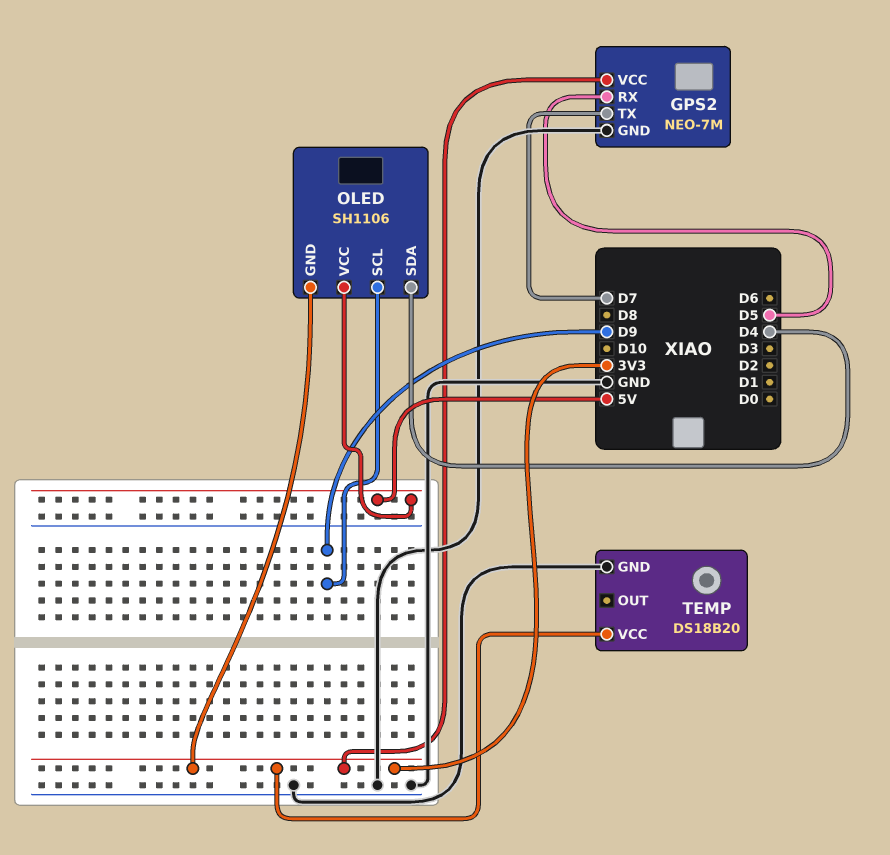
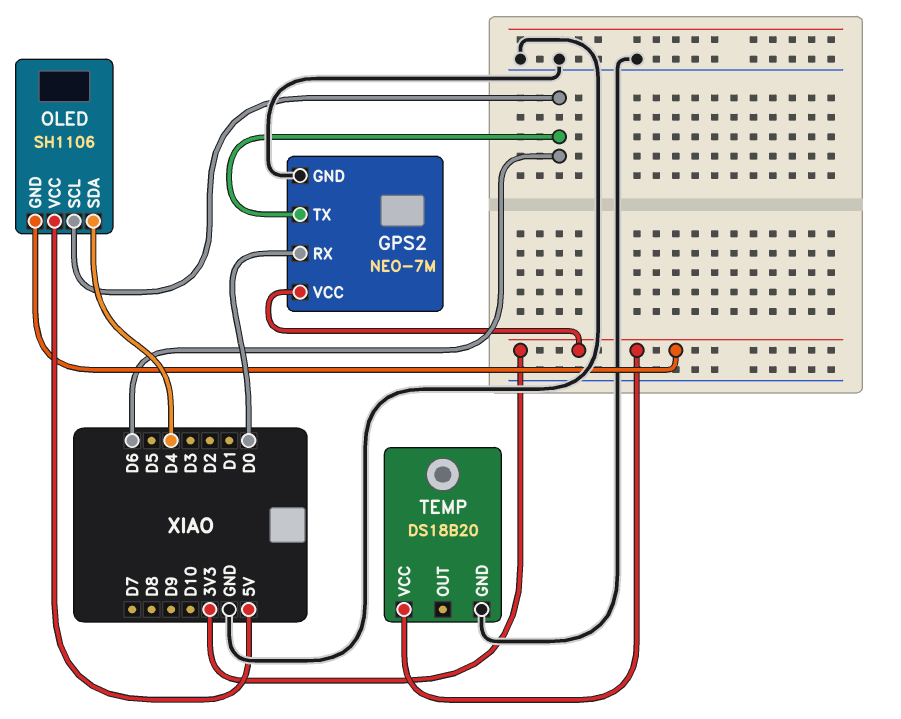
GPS2 pin RX: D5 -> D0
GPS2 pin TX: D7 -> D6
OLED pin SCL: D9 -> D6

